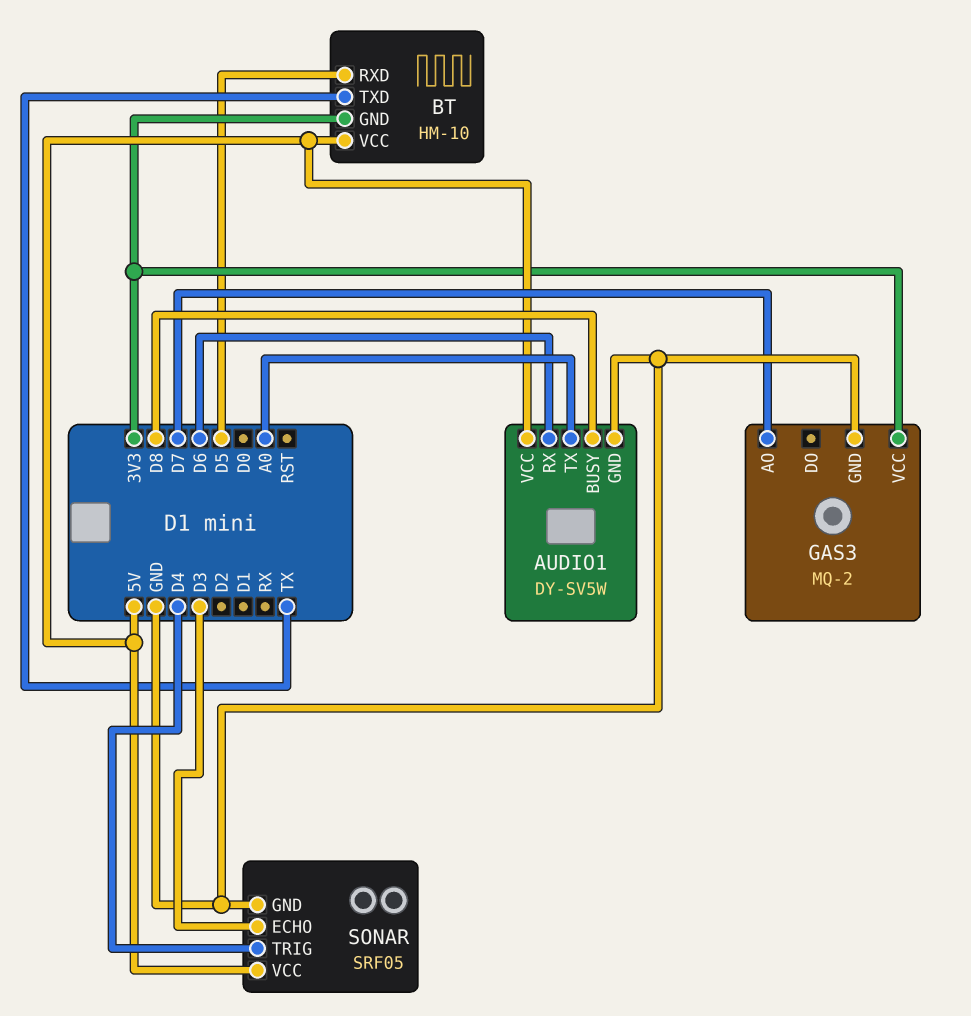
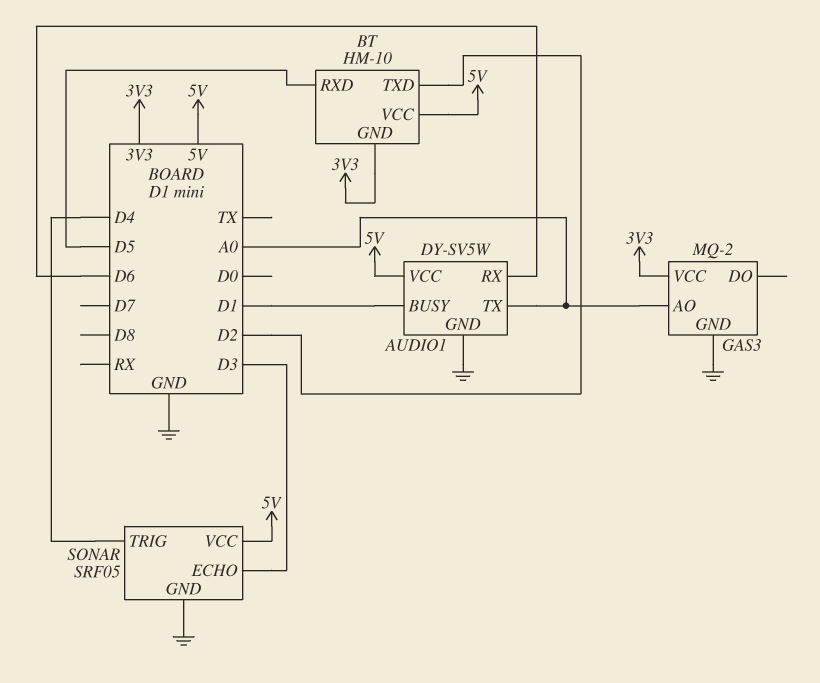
AUDIO1 pin BUSY: D8 -> D1
BT pin TXD: TX -> D2
GAS3 pin AO: D7 -> A0

